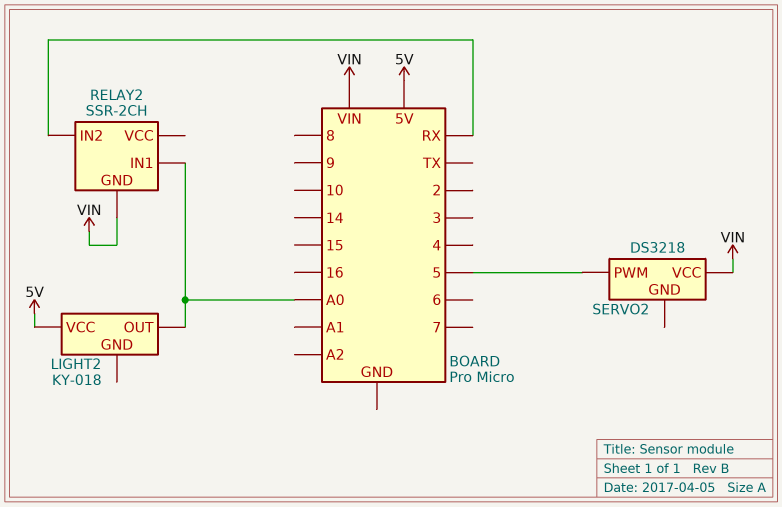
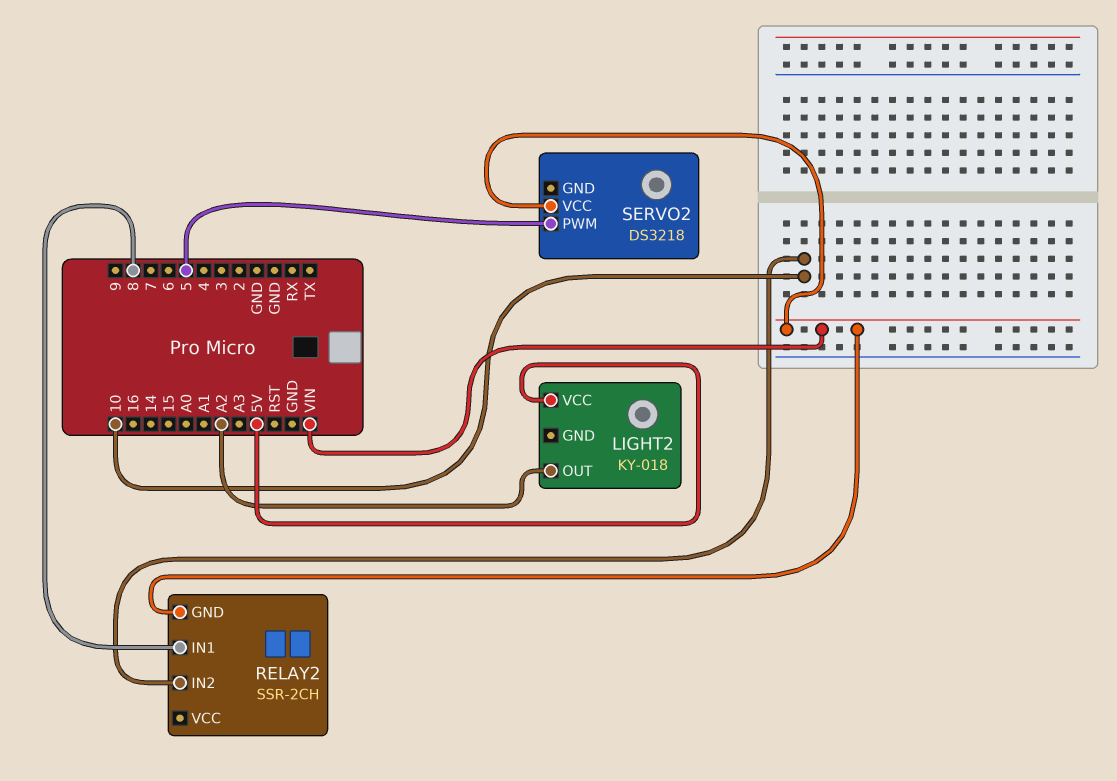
LIGHT2 pin OUT: A0 -> A2
RELAY2 pin IN1: A0 -> 8
RELAY2 pin IN2: RX -> 10

